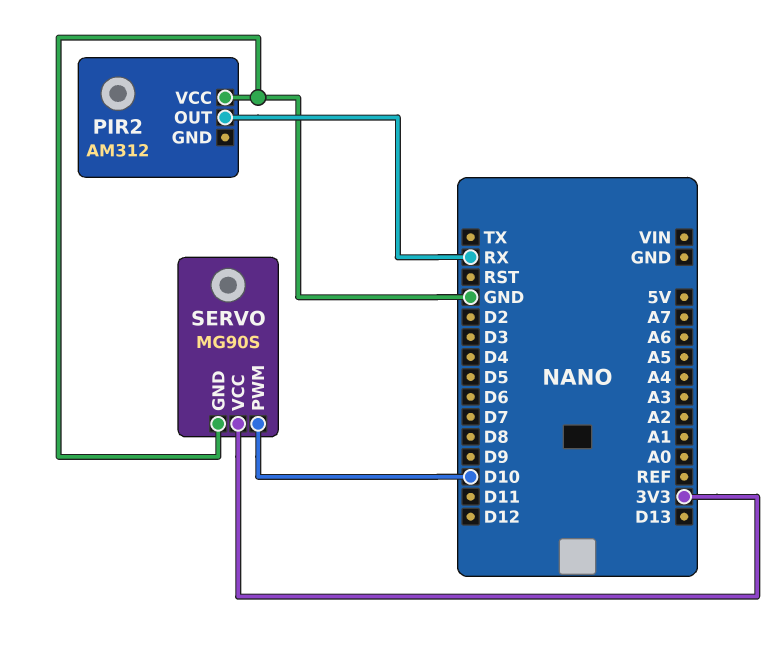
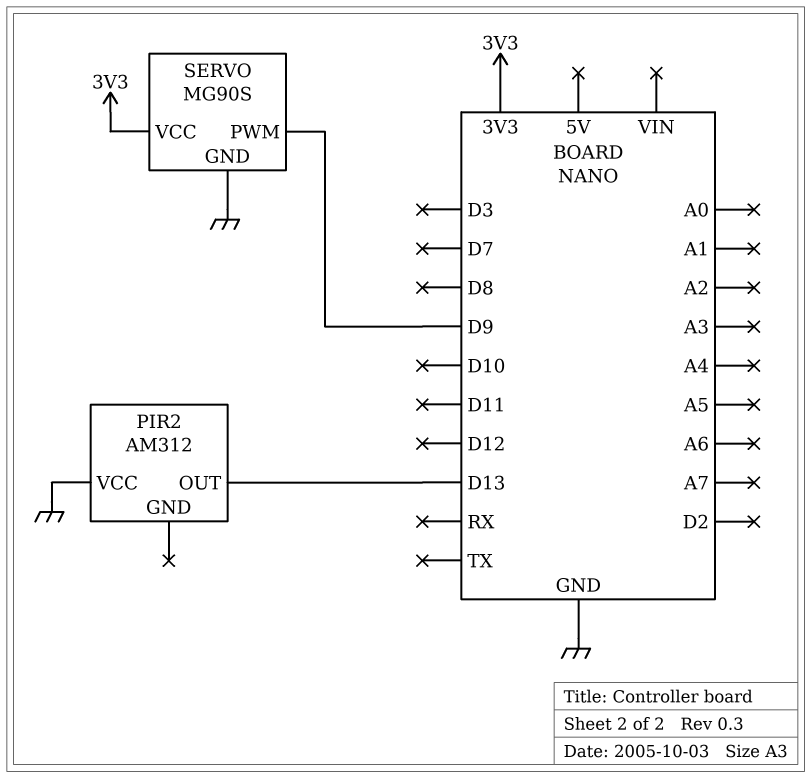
PIR2 pin OUT: RX -> D13
SERVO pin PWM: D10 -> D9

